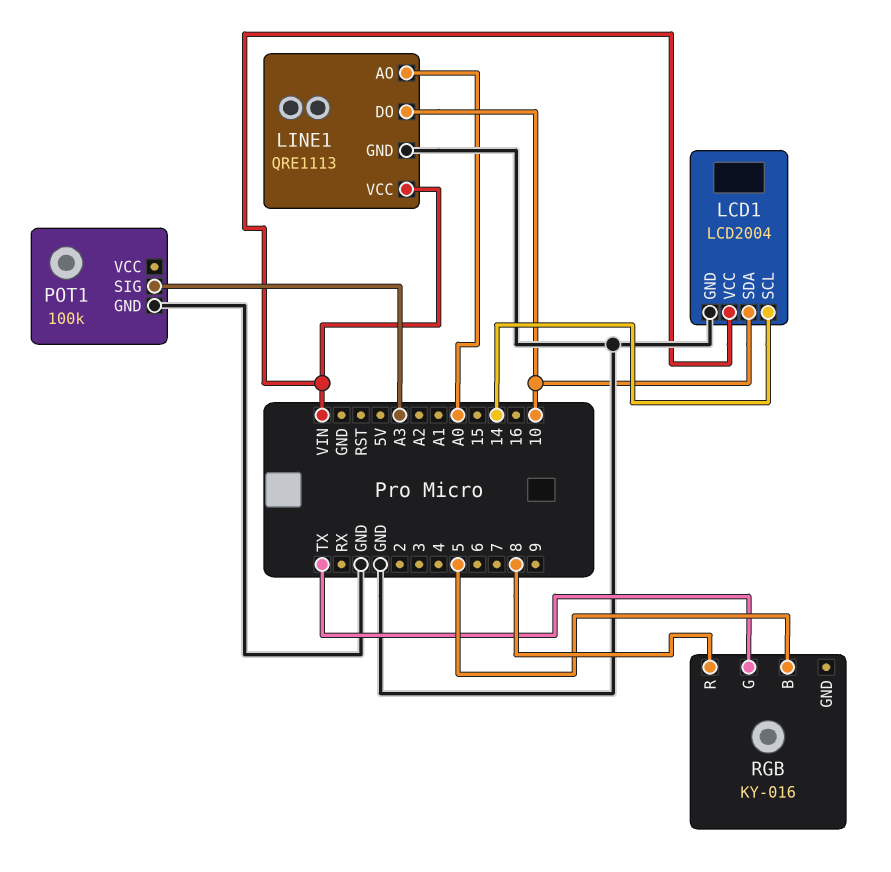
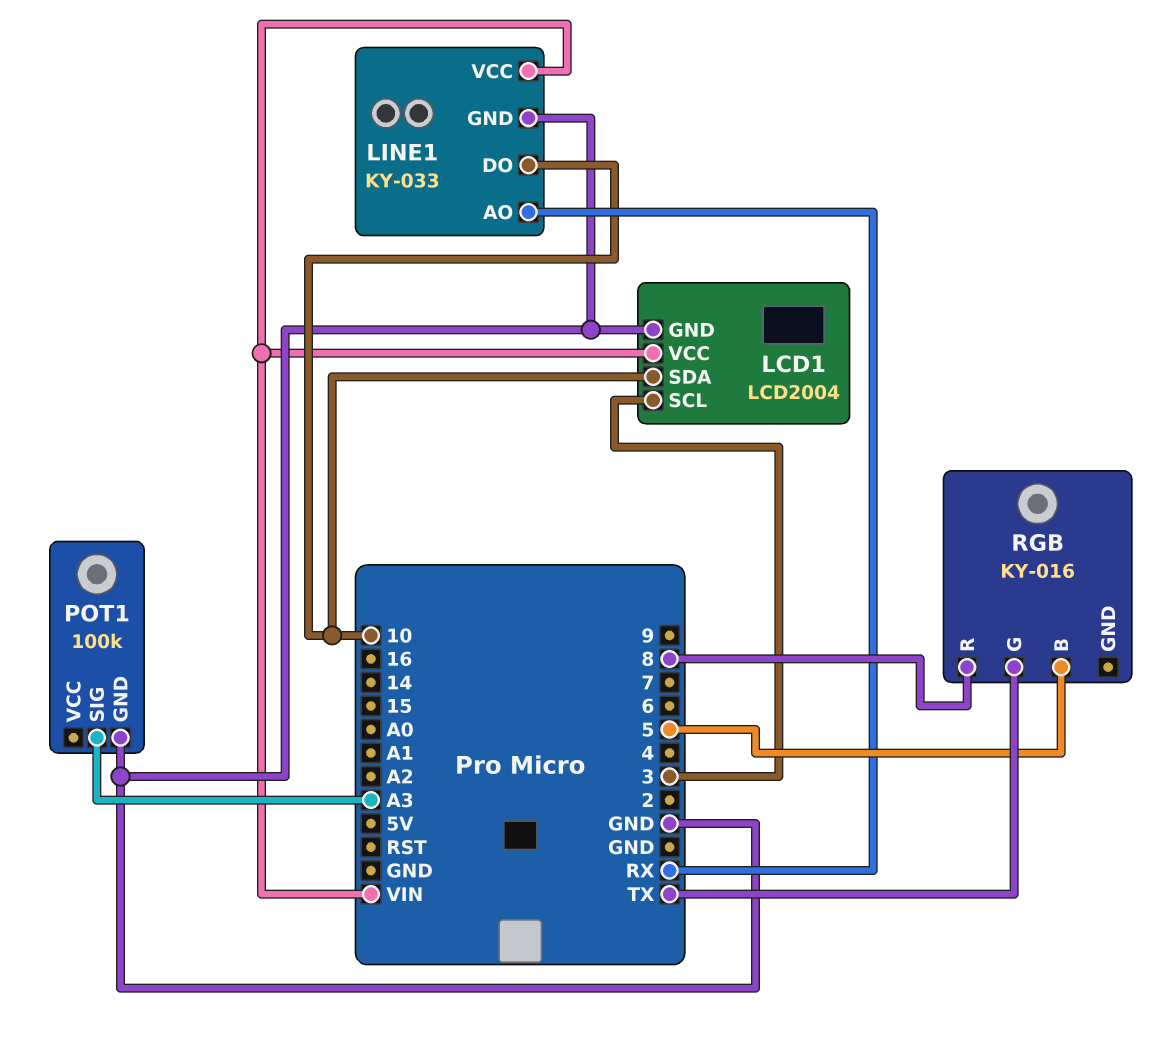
LCD1 pin SCL: 14 -> 3
LINE1: QRE1113 -> KY-033
LINE1 pin AO: A0 -> RX

